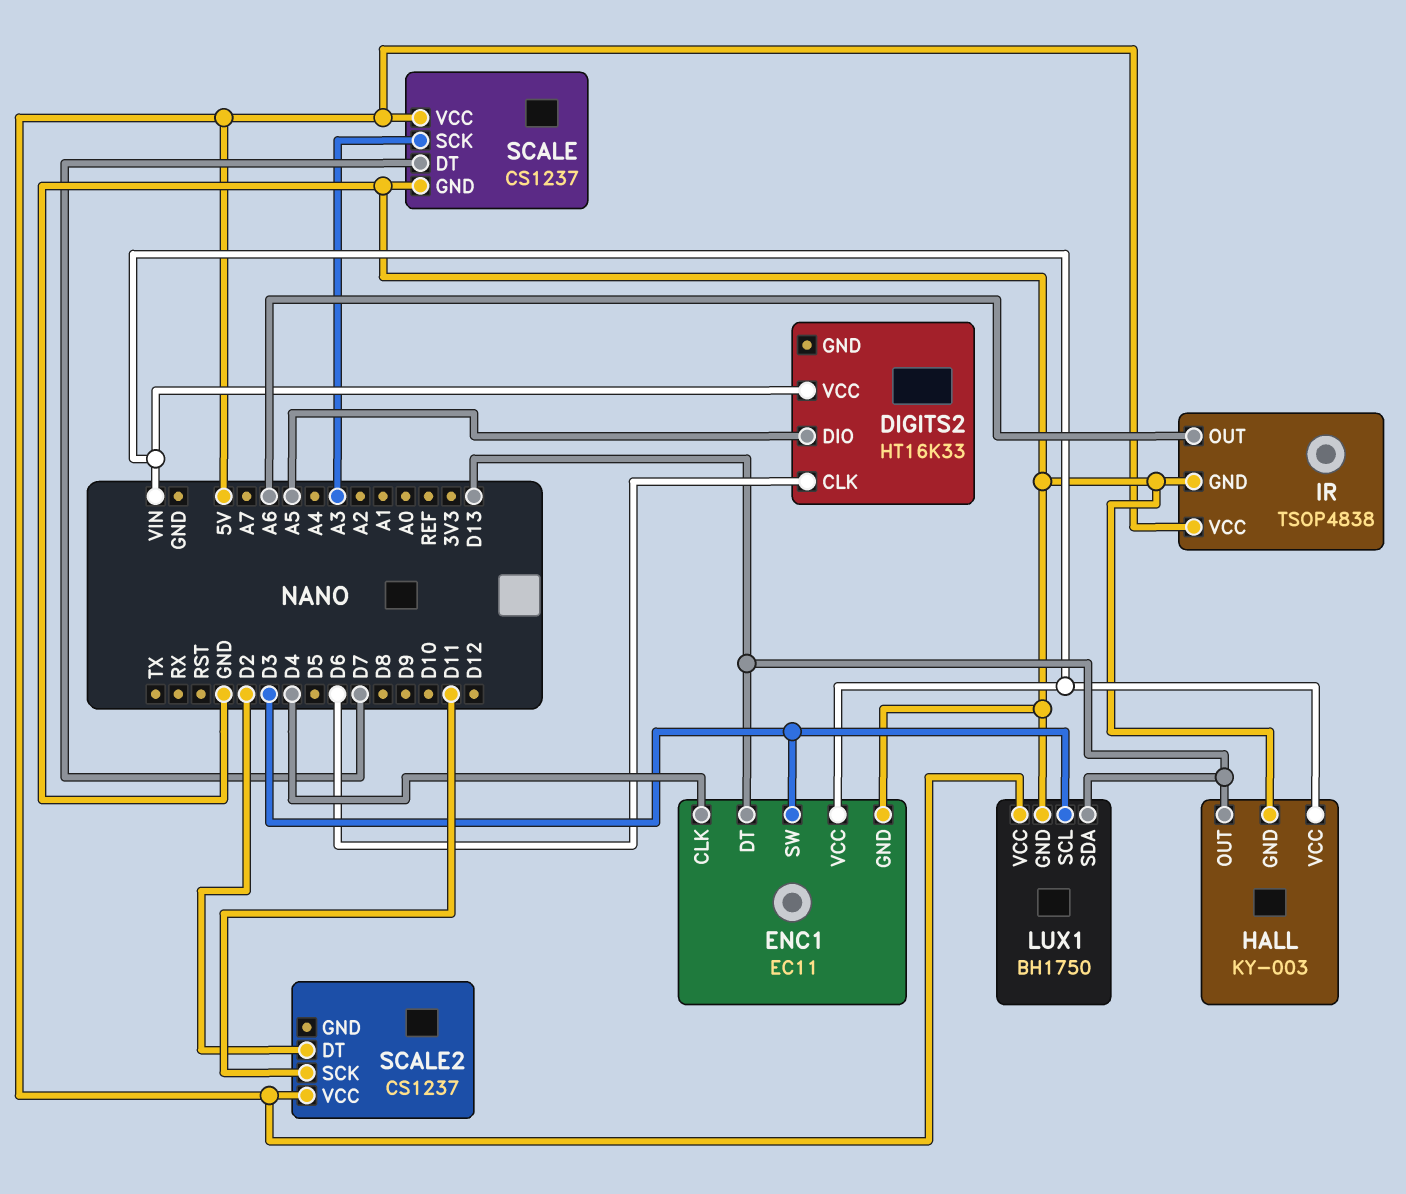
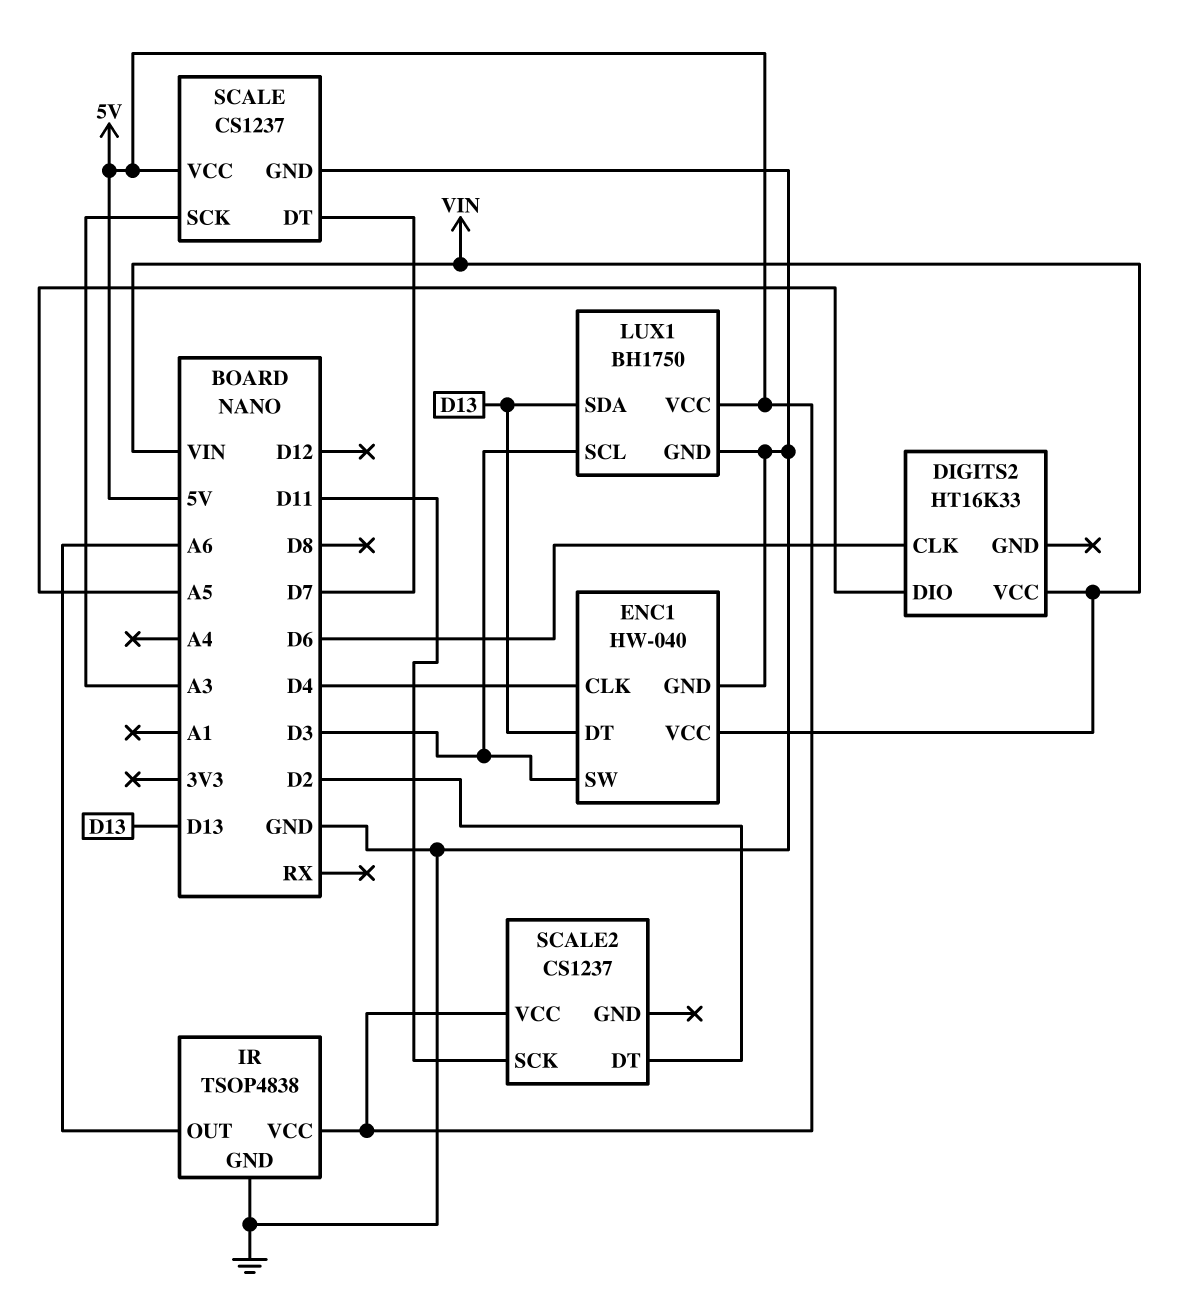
ENC1: EC11 -> HW-040
HALL: KY-003 -> none
HALL pin GND: GND -> none
HALL pin OUT: D13 -> none
HALL pin VCC: VIN -> none

